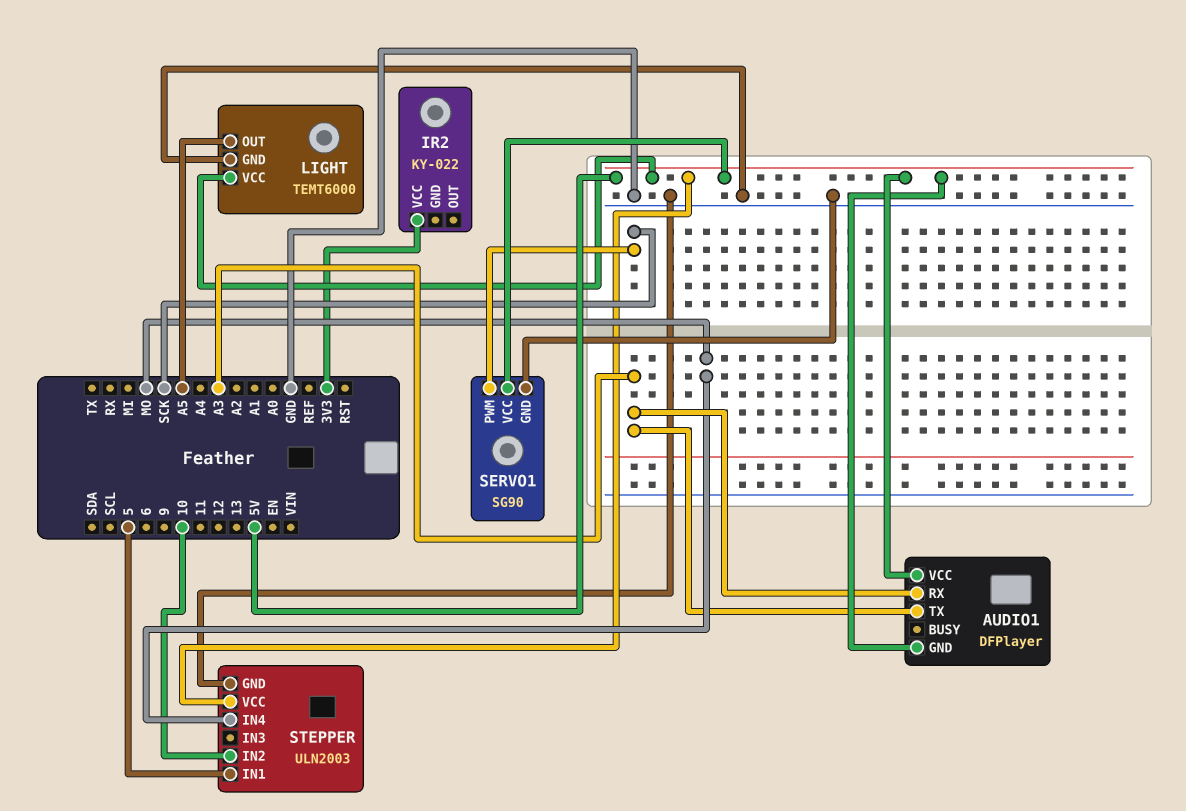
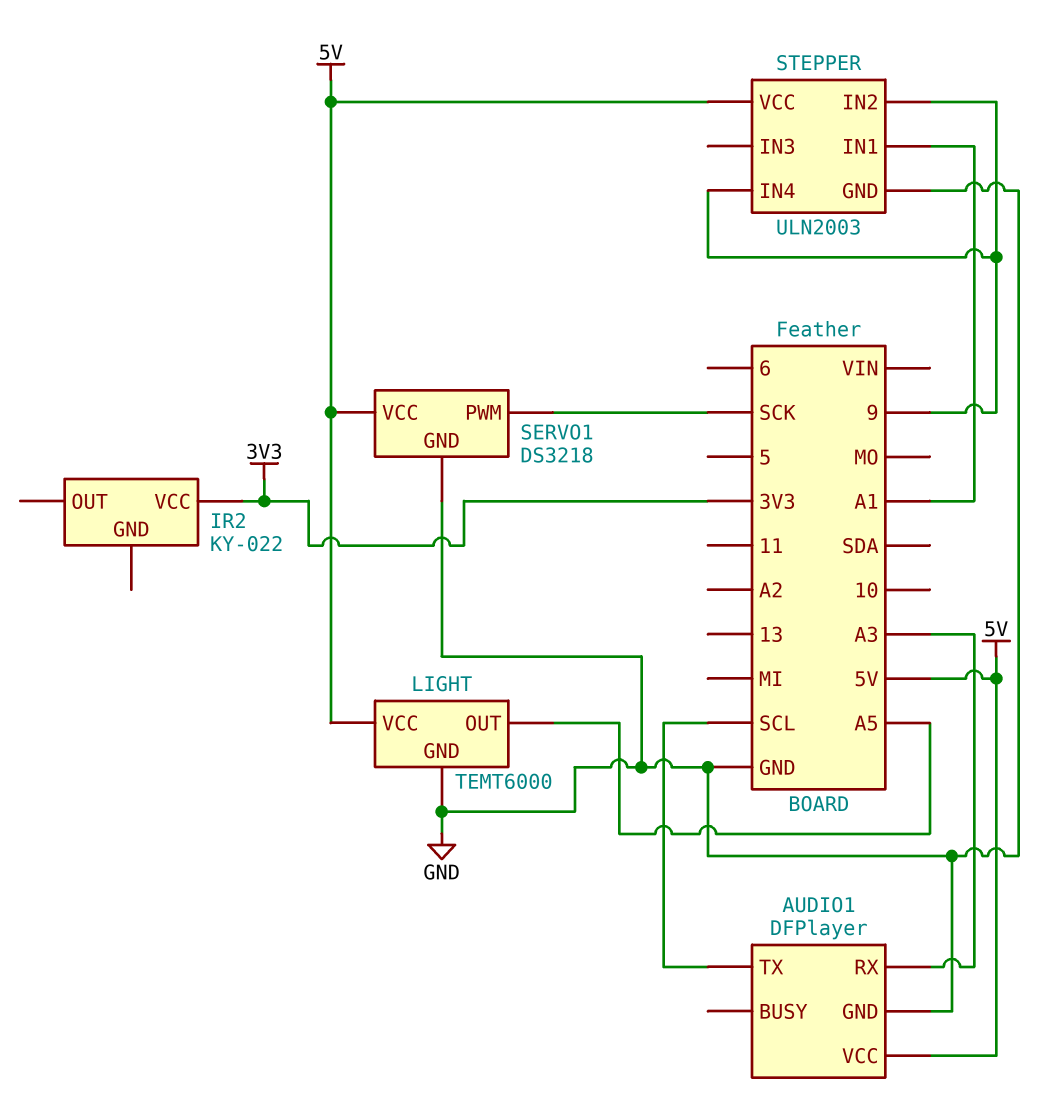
AUDIO1 pin GND: 5V -> GND
AUDIO1 pin TX: A3 -> SCL
SERVO1: SG90 -> DS3218
STEPPER pin IN1: 5 -> A1
STEPPER pin IN2: 10 -> 9
STEPPER pin IN4: MO -> 9

